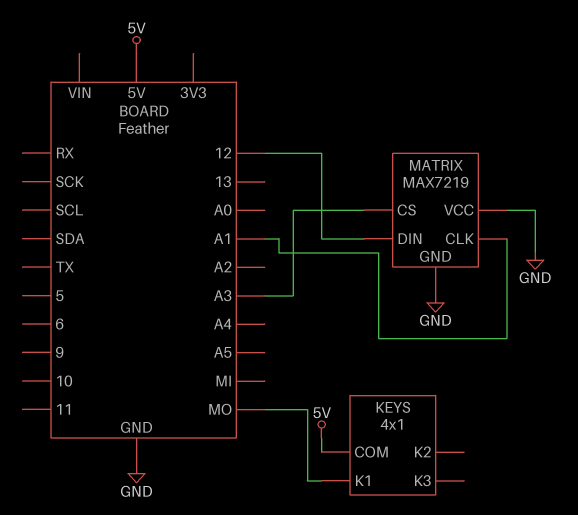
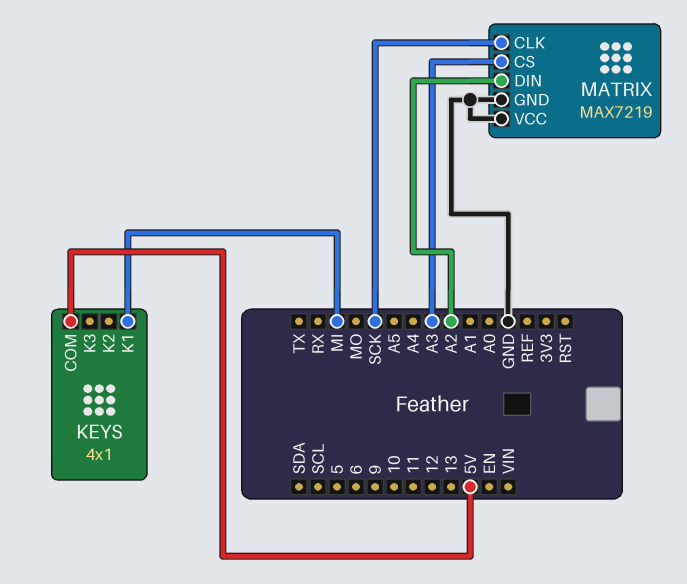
KEYS pin K1: MO -> MI
MATRIX pin CLK: A1 -> SCK
MATRIX pin DIN: 12 -> A2

